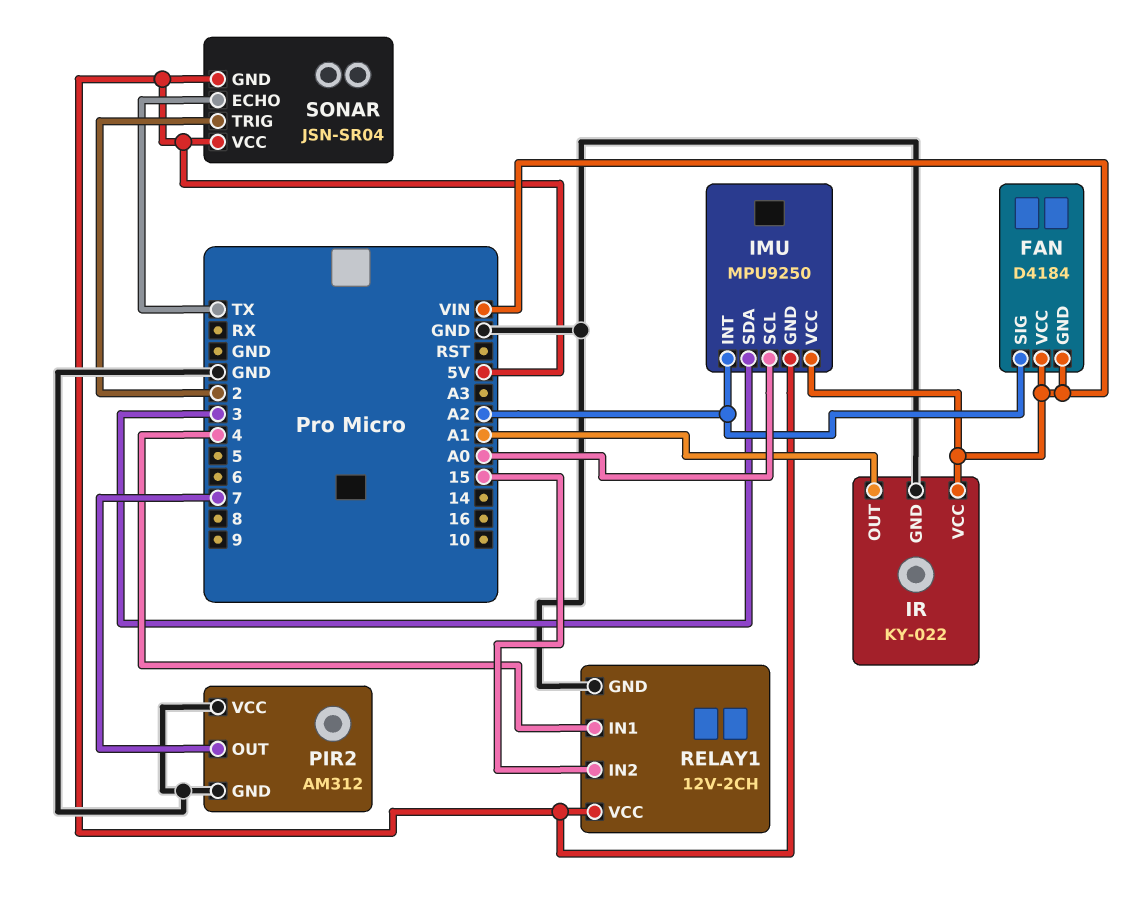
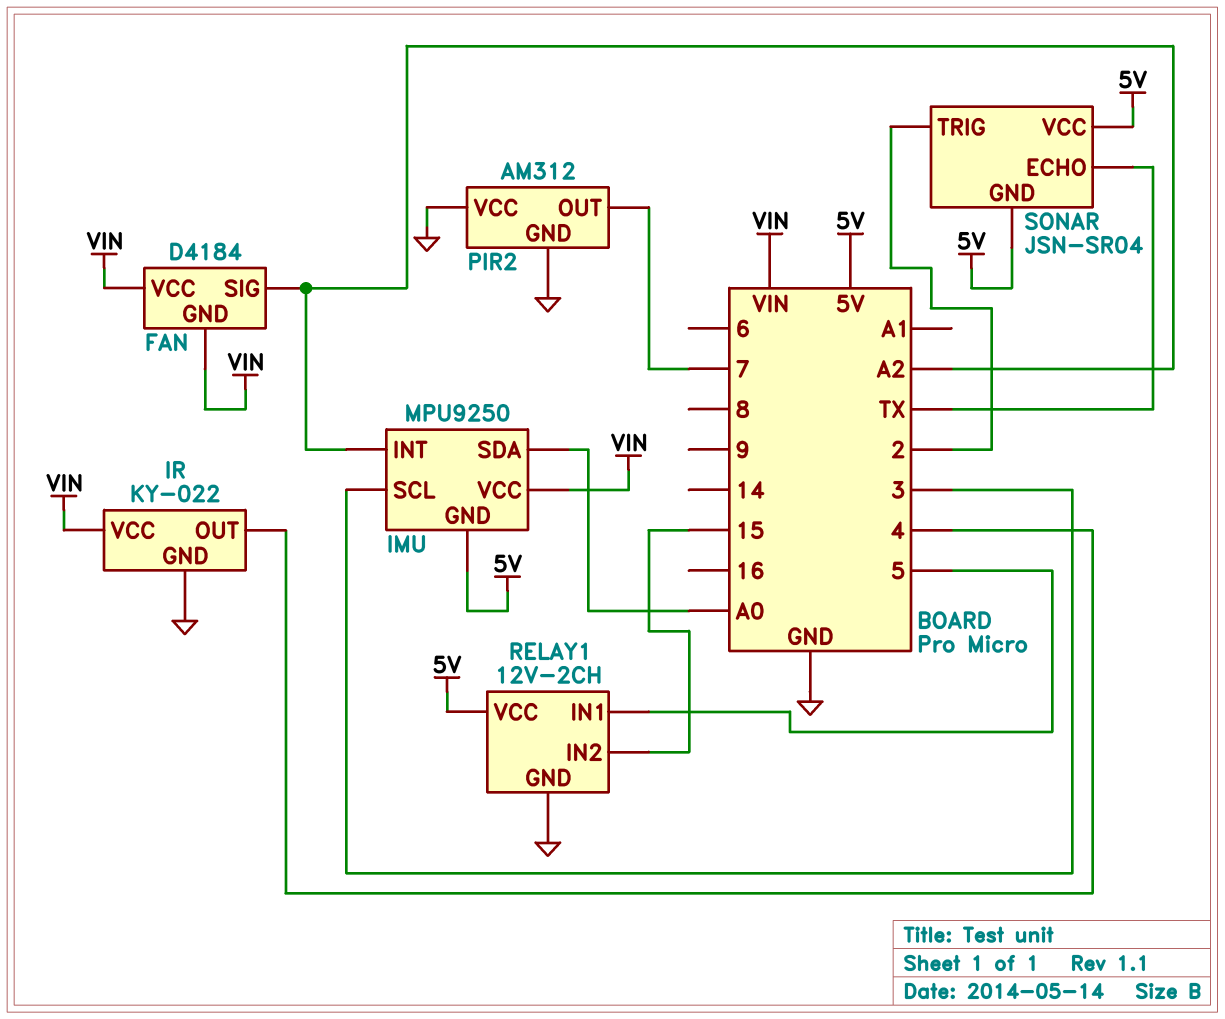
IMU pin SCL: A0 -> 3
IMU pin SDA: 3 -> A0
IR pin OUT: A1 -> 4
RELAY1 pin IN1: 4 -> 5

